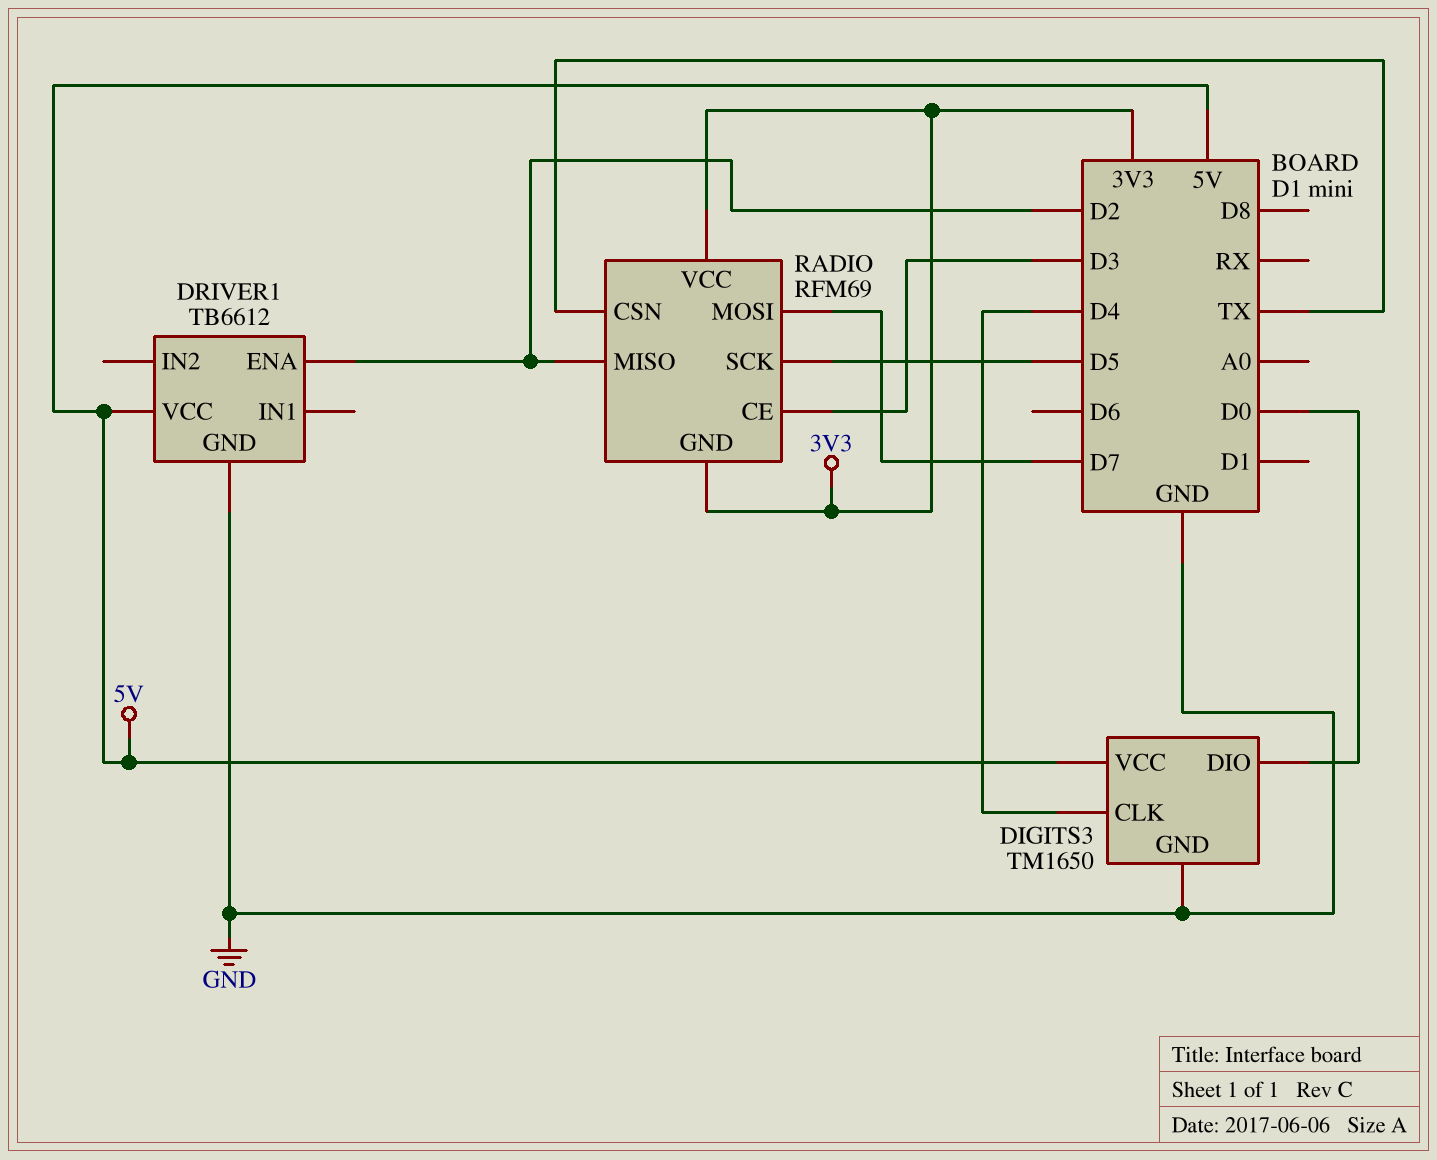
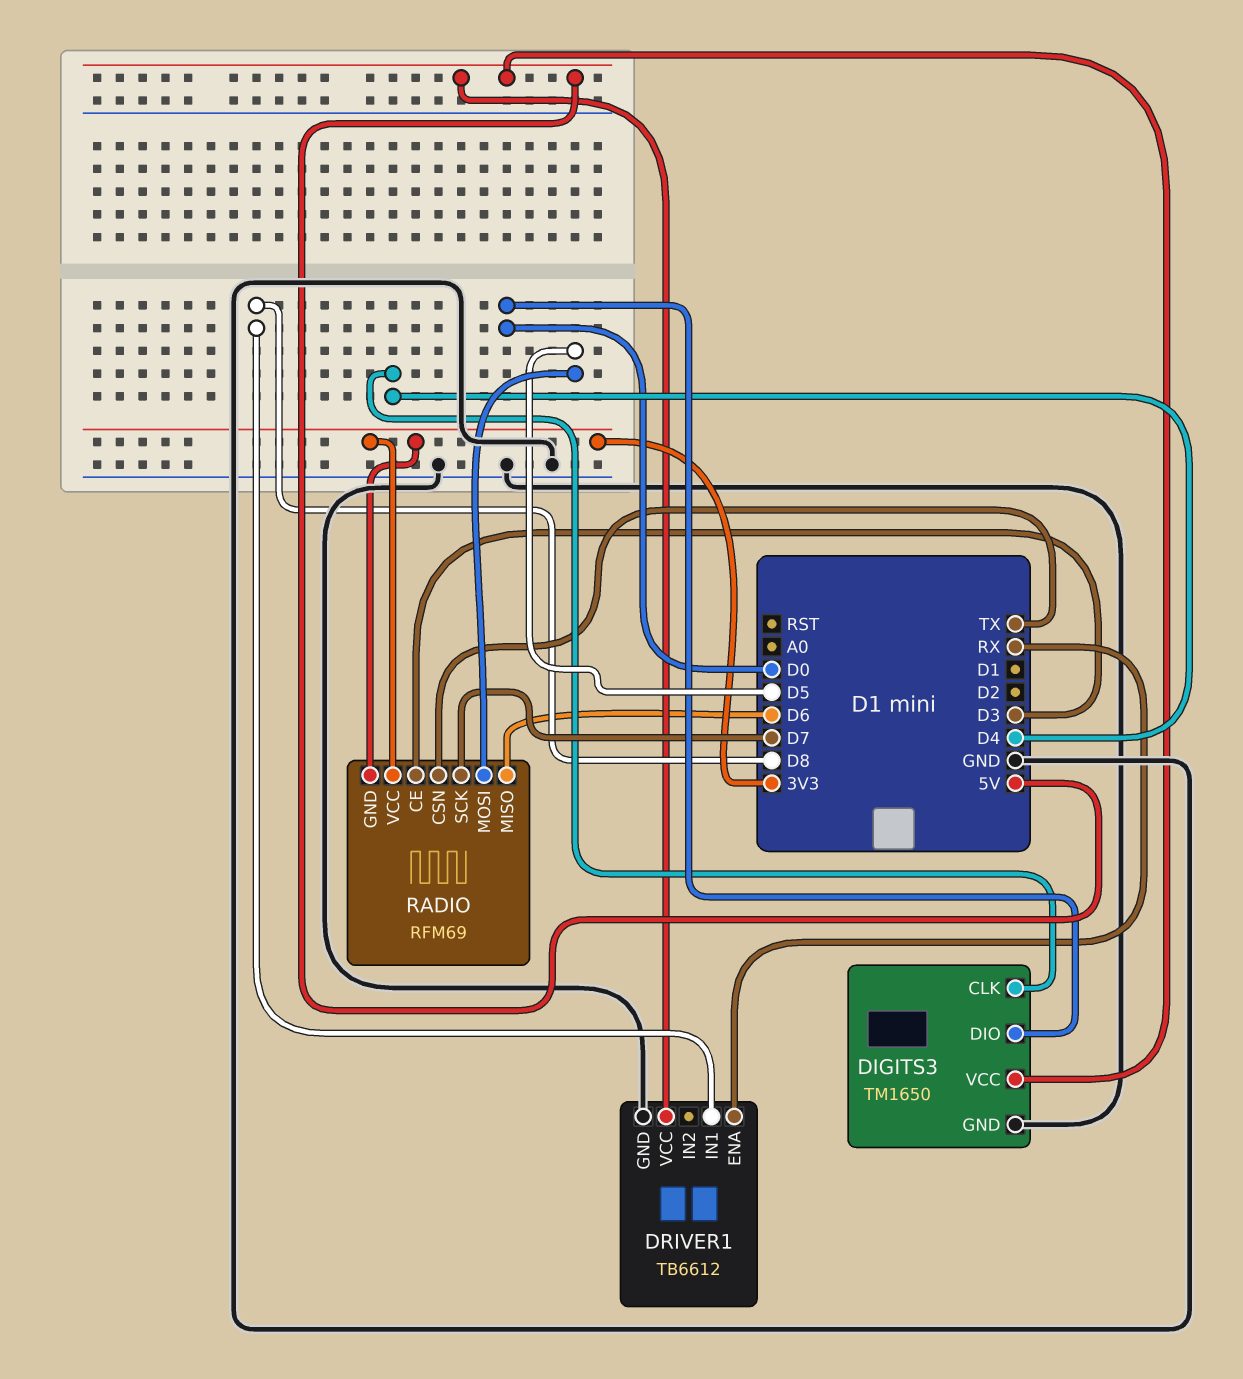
DRIVER1 pin ENA: D2 -> RX
DRIVER1 pin IN1: none -> D8
RADIO pin MISO: D2 -> D6
RADIO pin MOSI: D7 -> D5
RADIO pin SCK: D5 -> D7

